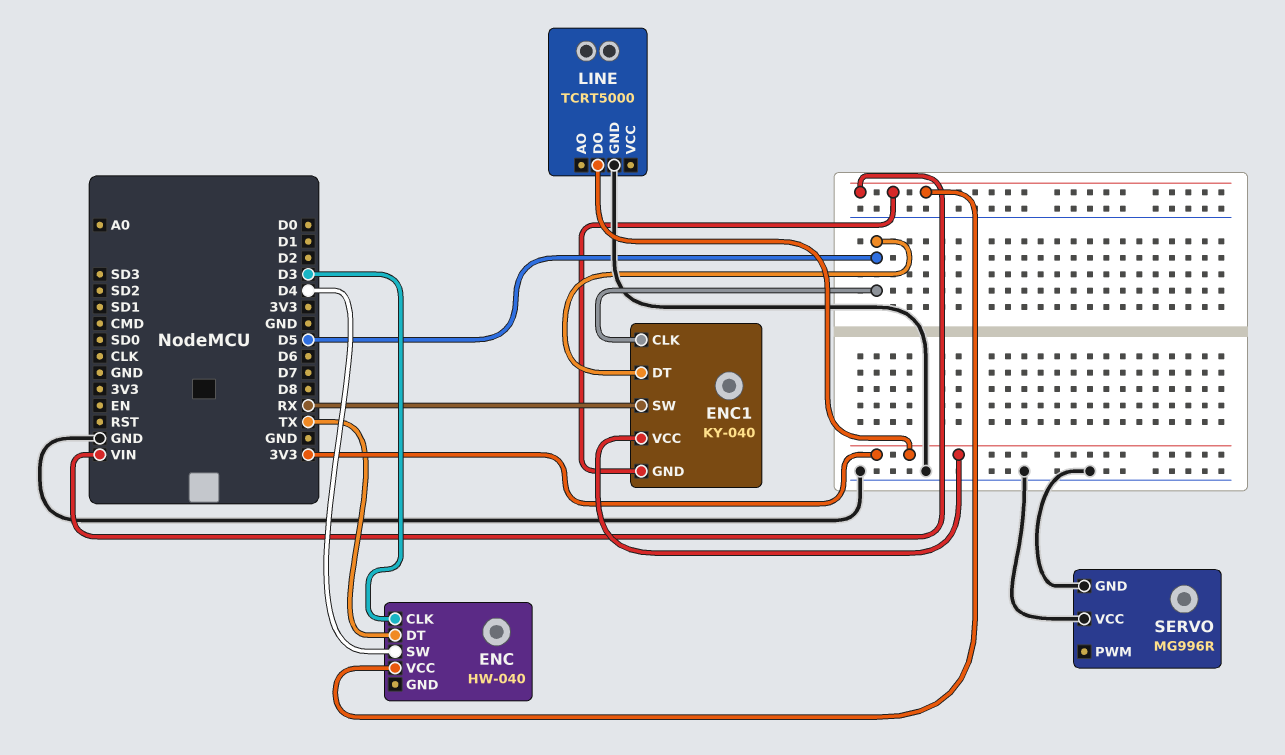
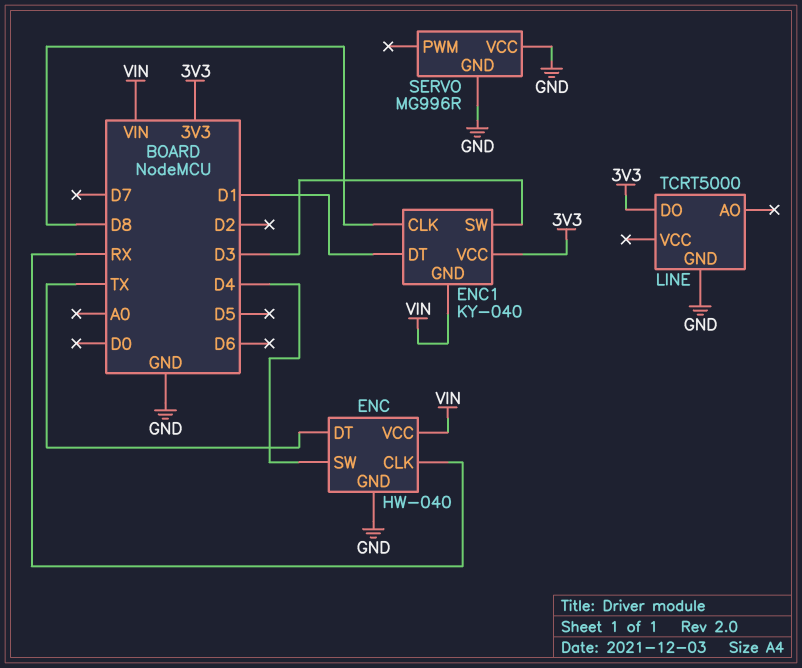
ENC pin CLK: D3 -> RX
ENC pin GND: none -> GND
ENC1 pin CLK: D5 -> D8
ENC1 pin DT: D5 -> D1
ENC1 pin SW: RX -> D3

